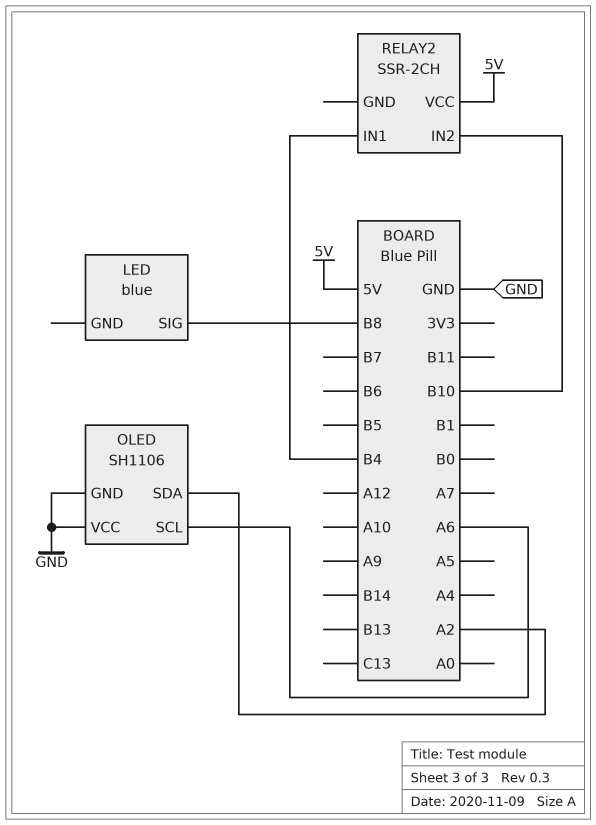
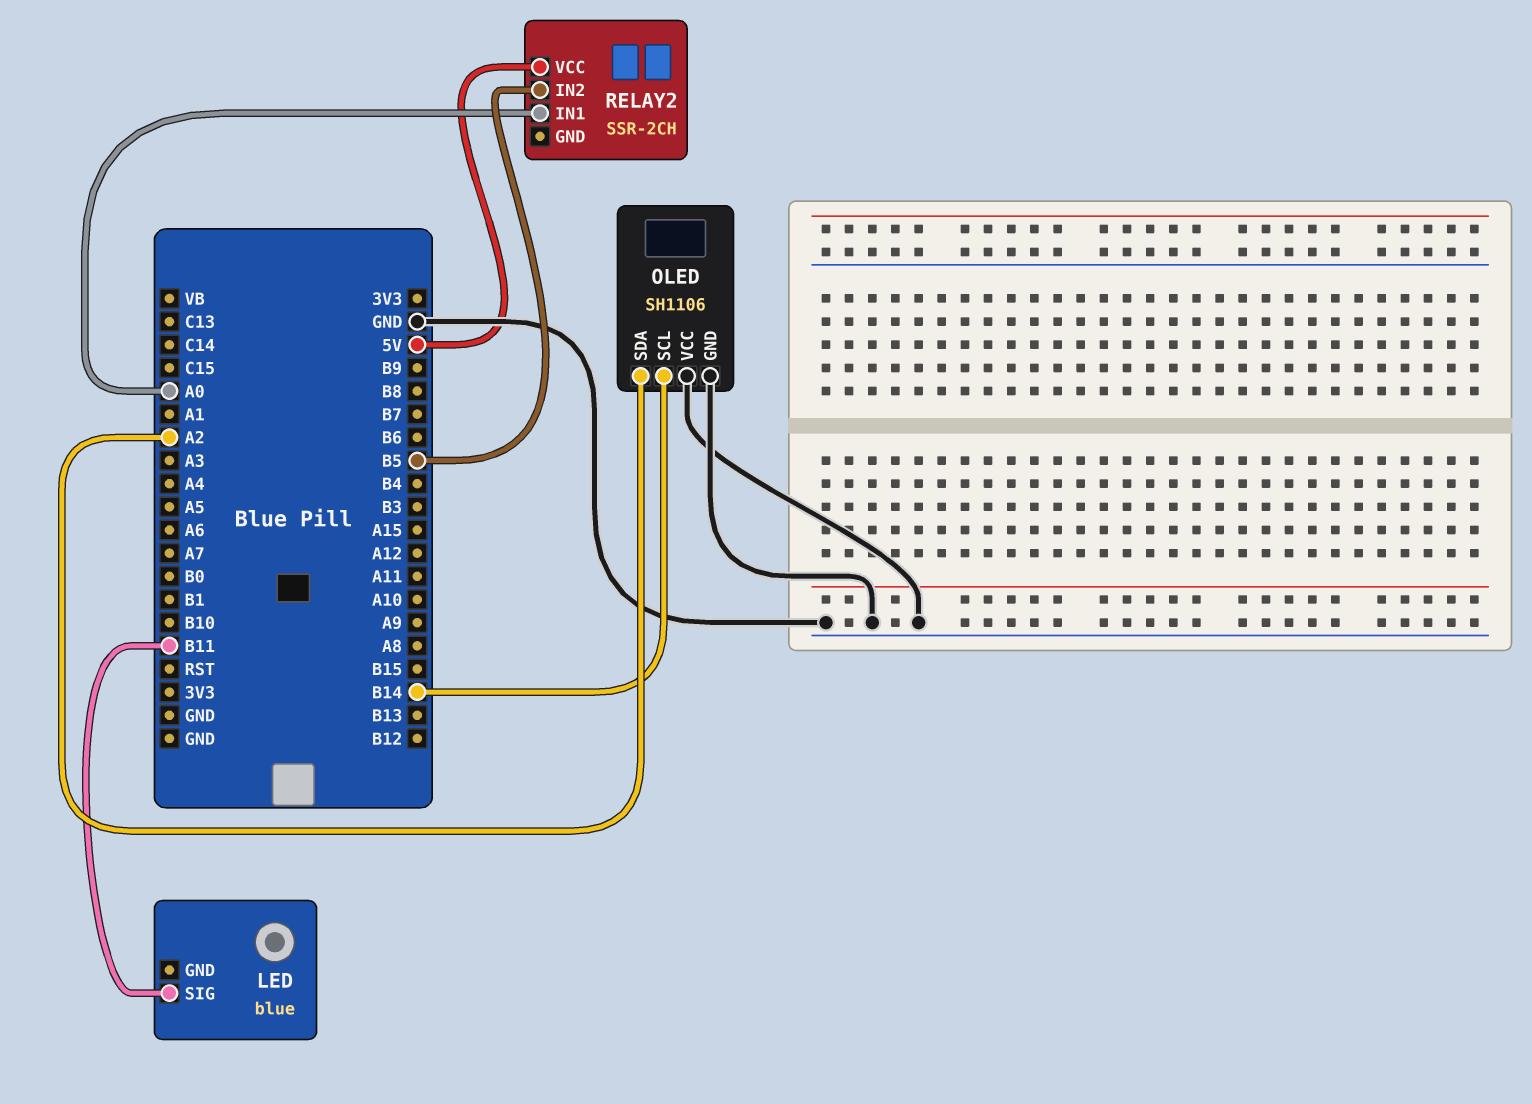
LED pin SIG: B8 -> B11
OLED pin SCL: A6 -> B14
RELAY2 pin IN1: B4 -> A0
RELAY2 pin IN2: B10 -> B5

